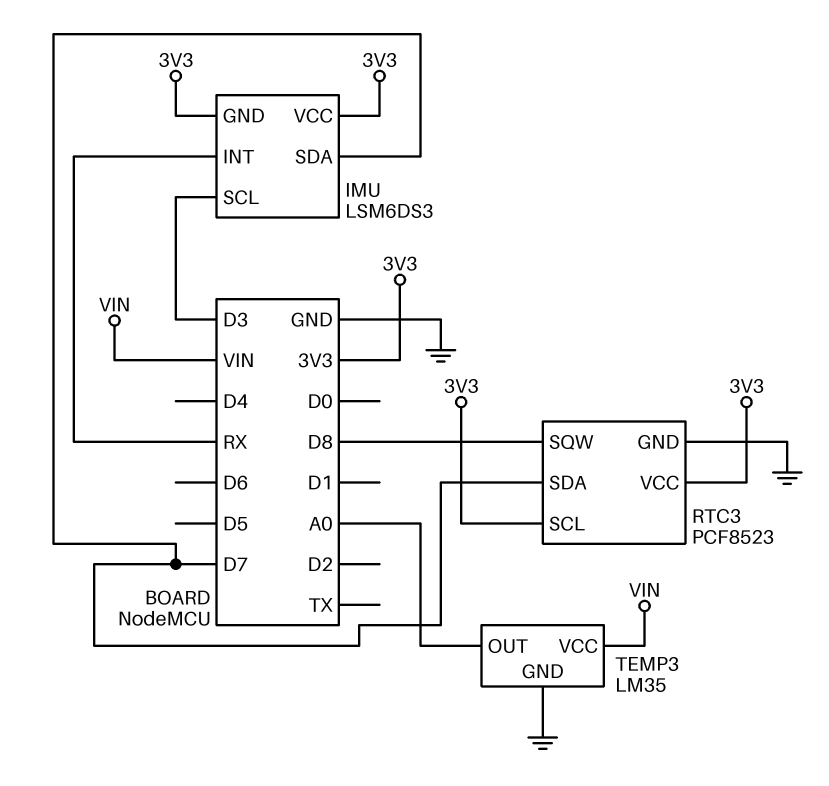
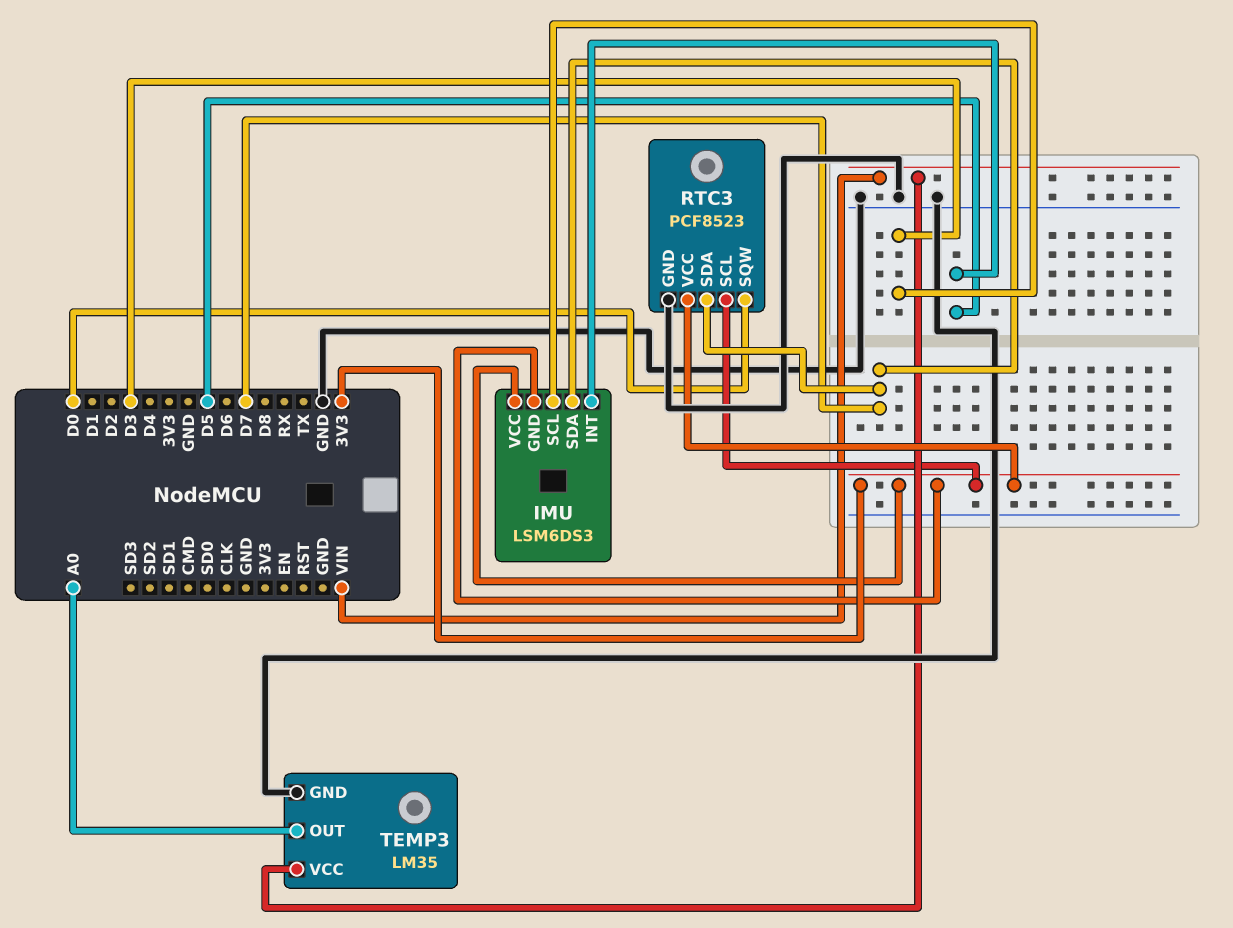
IMU pin INT: RX -> D5
RTC3 pin SQW: D8 -> D0

